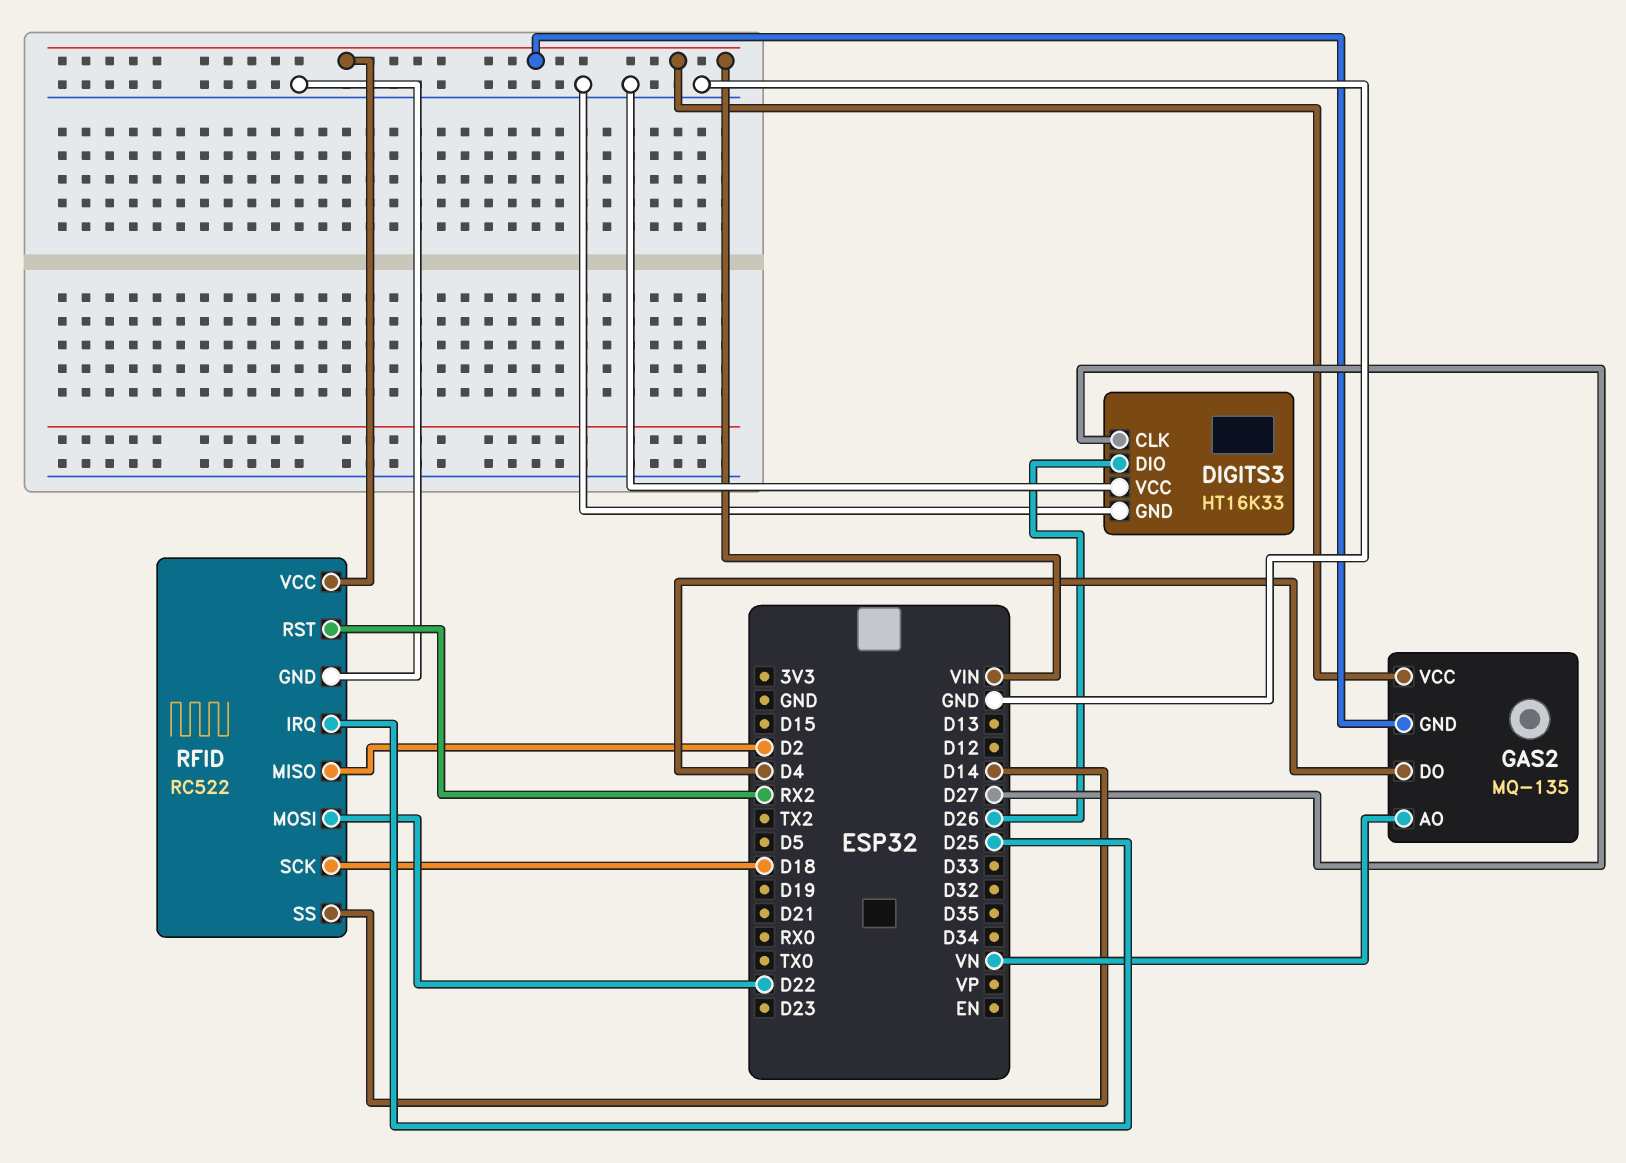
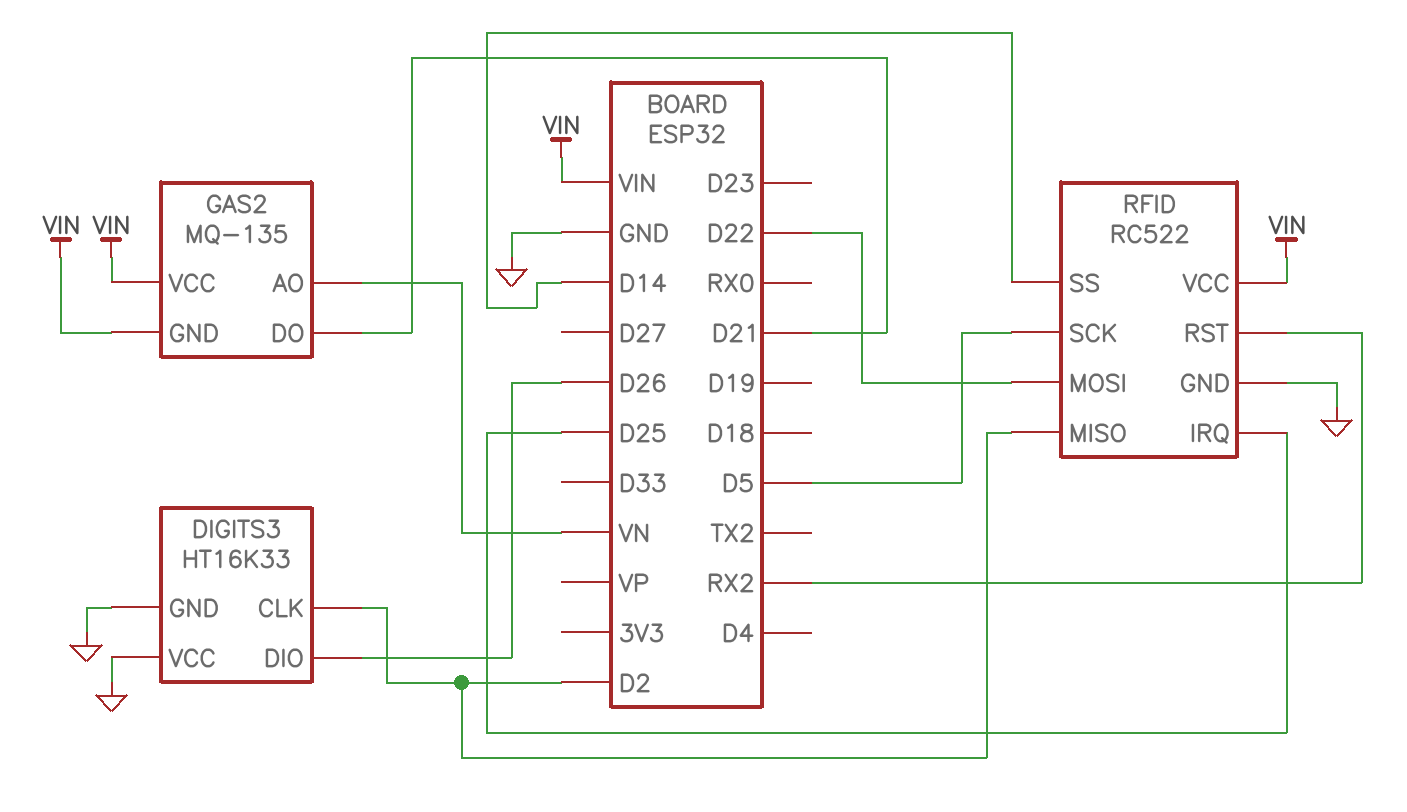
DIGITS3 pin CLK: D27 -> D2
GAS2 pin DO: D4 -> D21
RFID pin SCK: D18 -> D5

